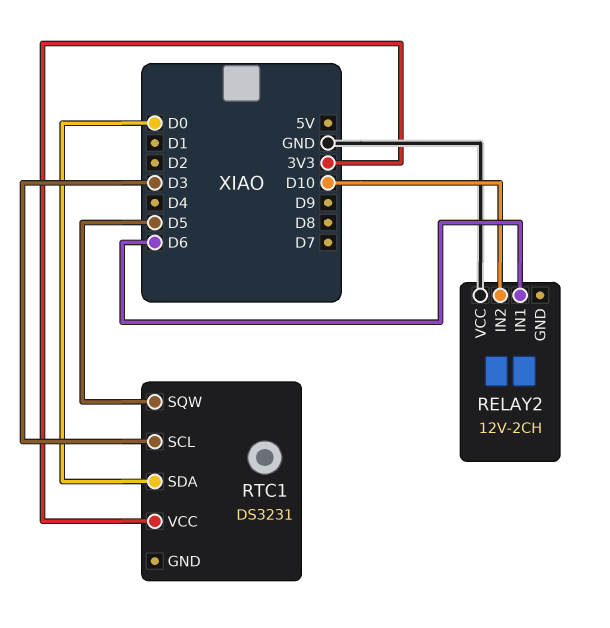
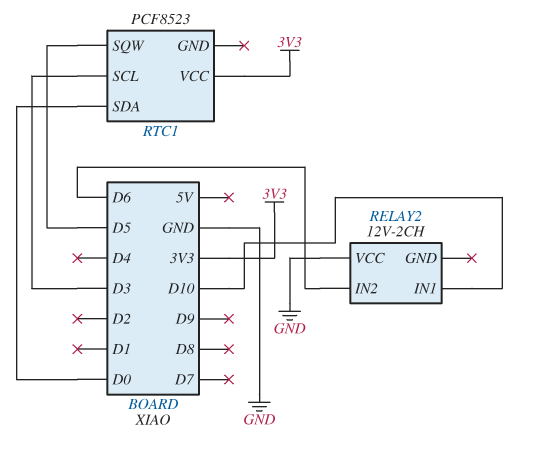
RELAY2 pin IN1: D6 -> D10
RELAY2 pin IN2: D10 -> D6
RTC1: DS3231 -> PCF8523

